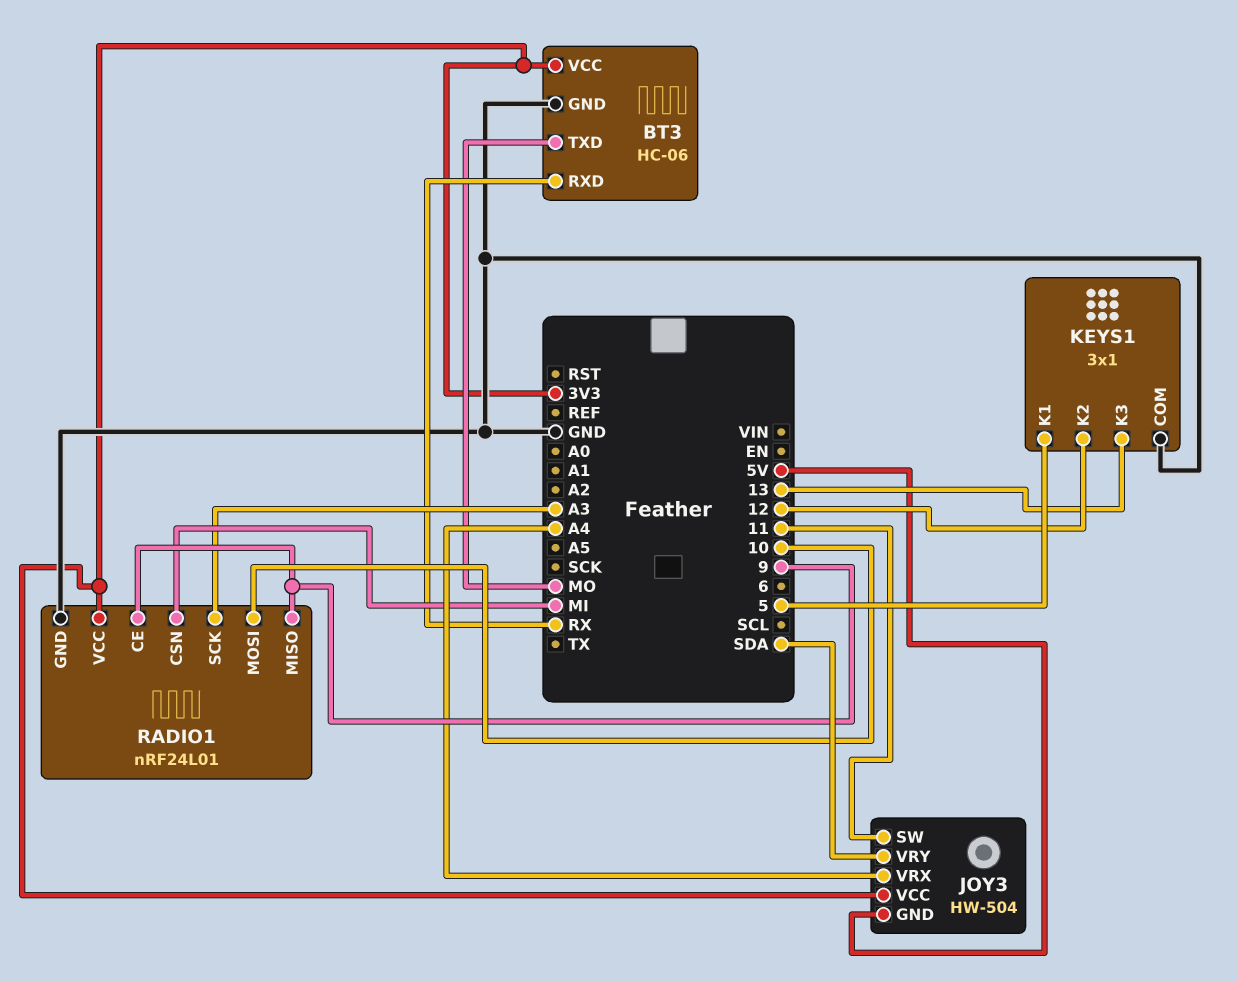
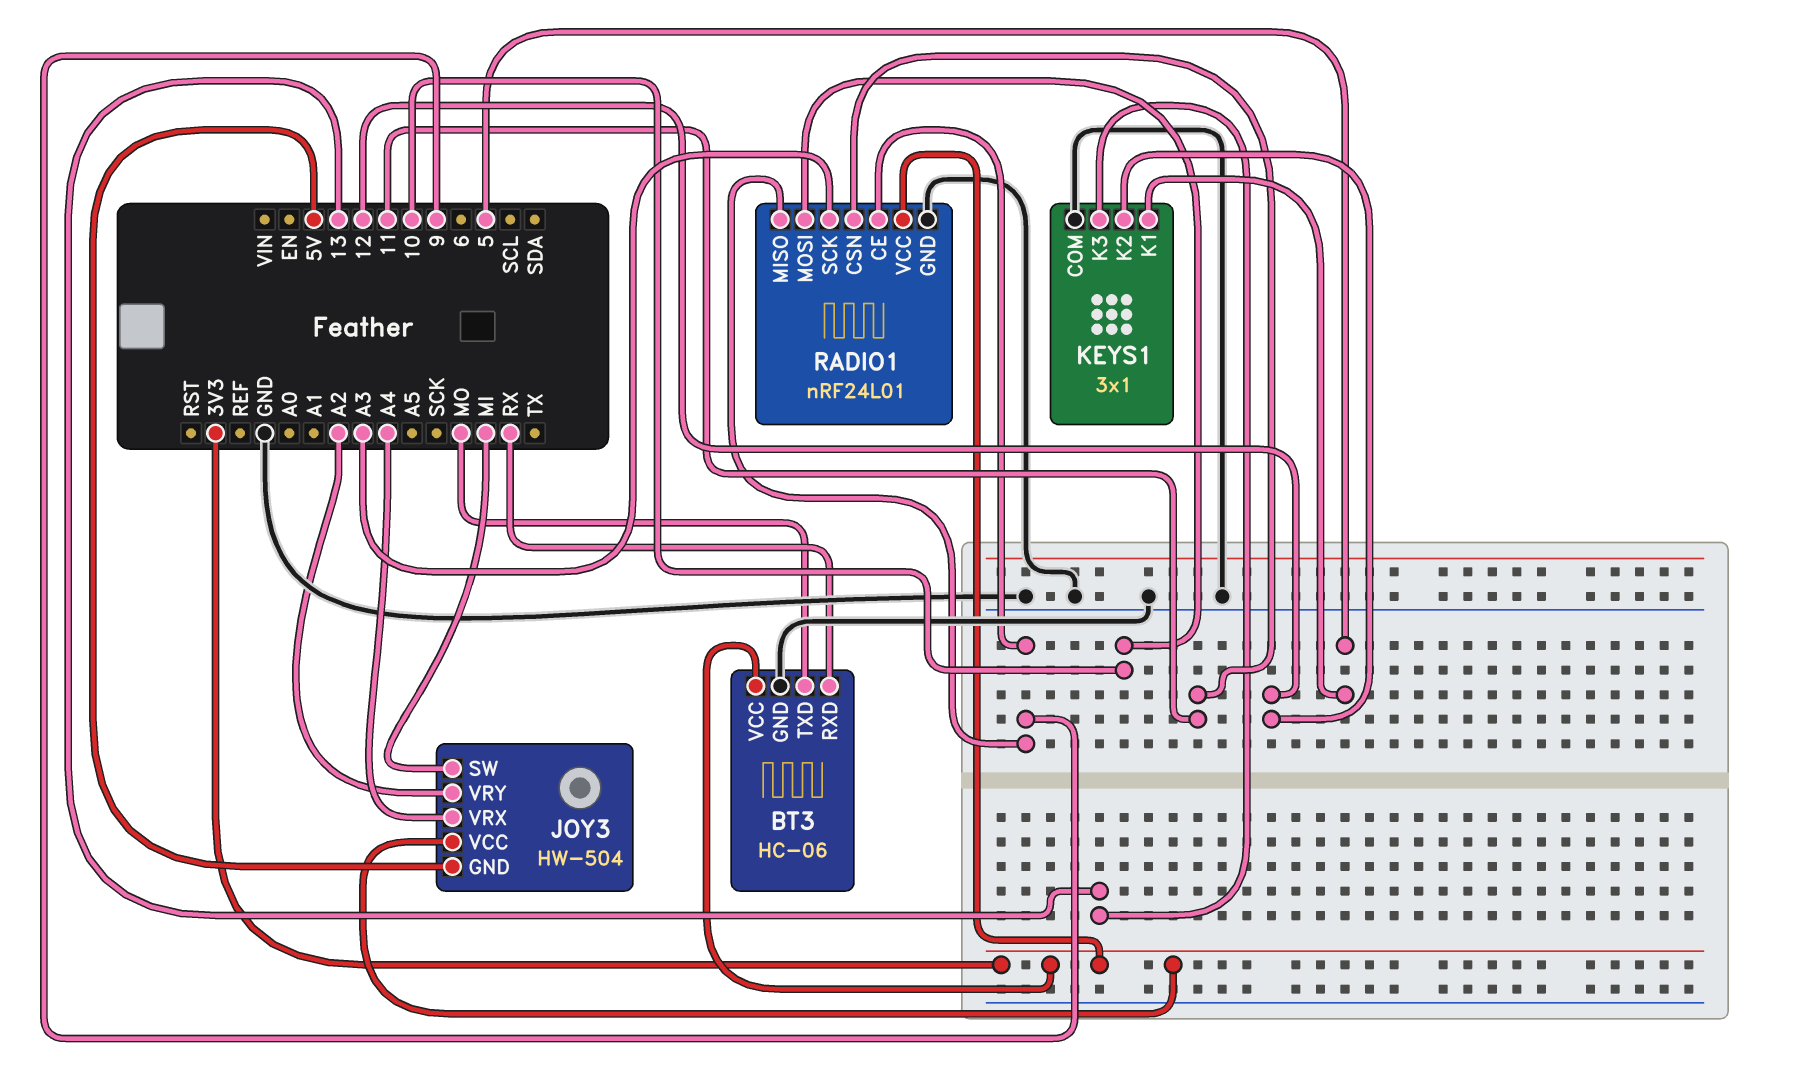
JOY3 pin SW: 11 -> MI
JOY3 pin VRY: SDA -> A2
RADIO1 pin CSN: MI -> 11

